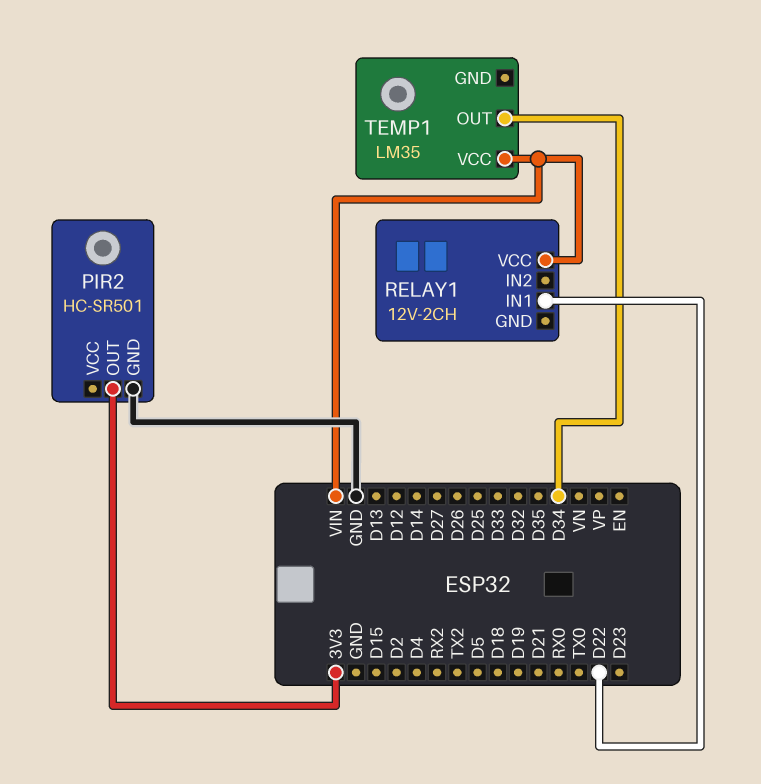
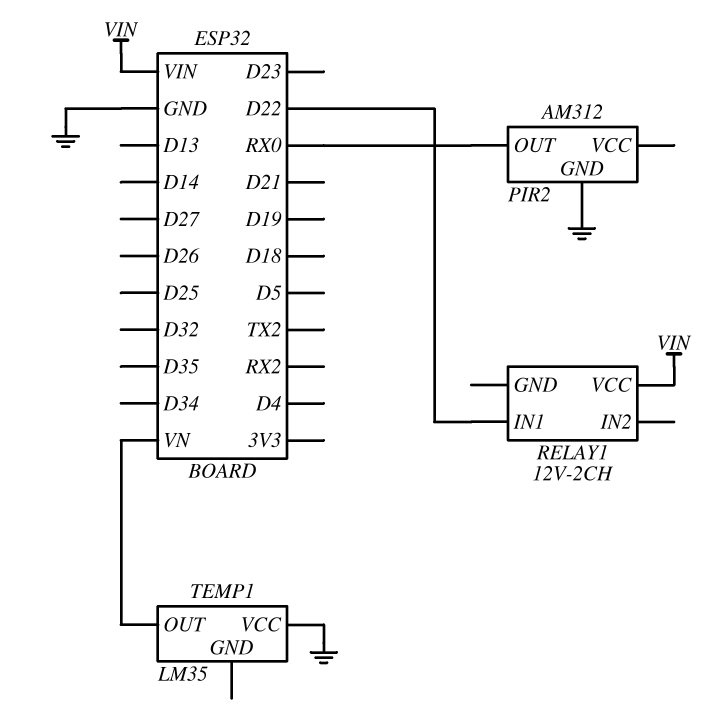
PIR2: HC-SR501 -> AM312
PIR2 pin OUT: 3V3 -> RX0
TEMP1 pin OUT: D34 -> VN
TEMP1 pin VCC: VIN -> GND

